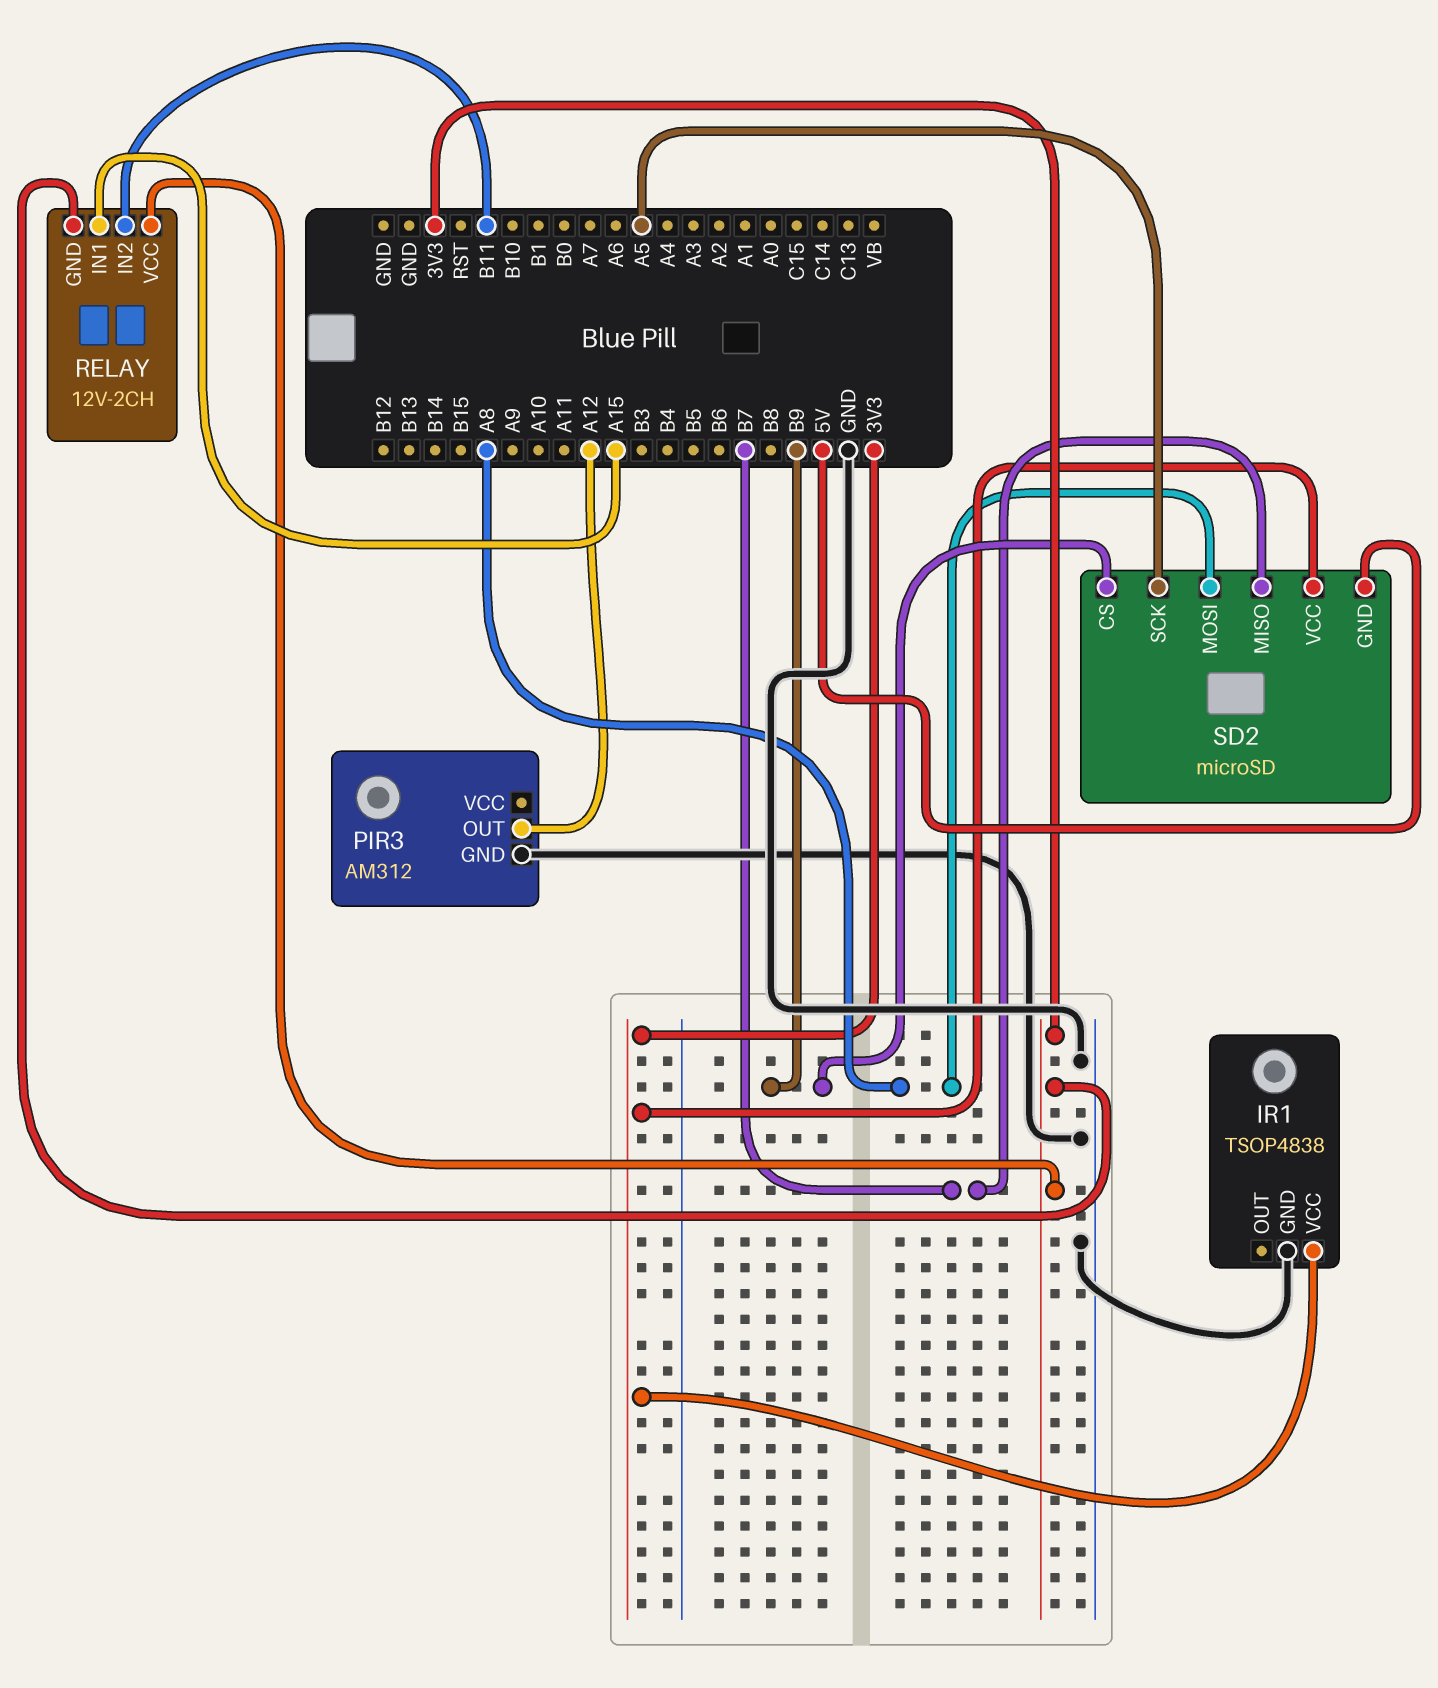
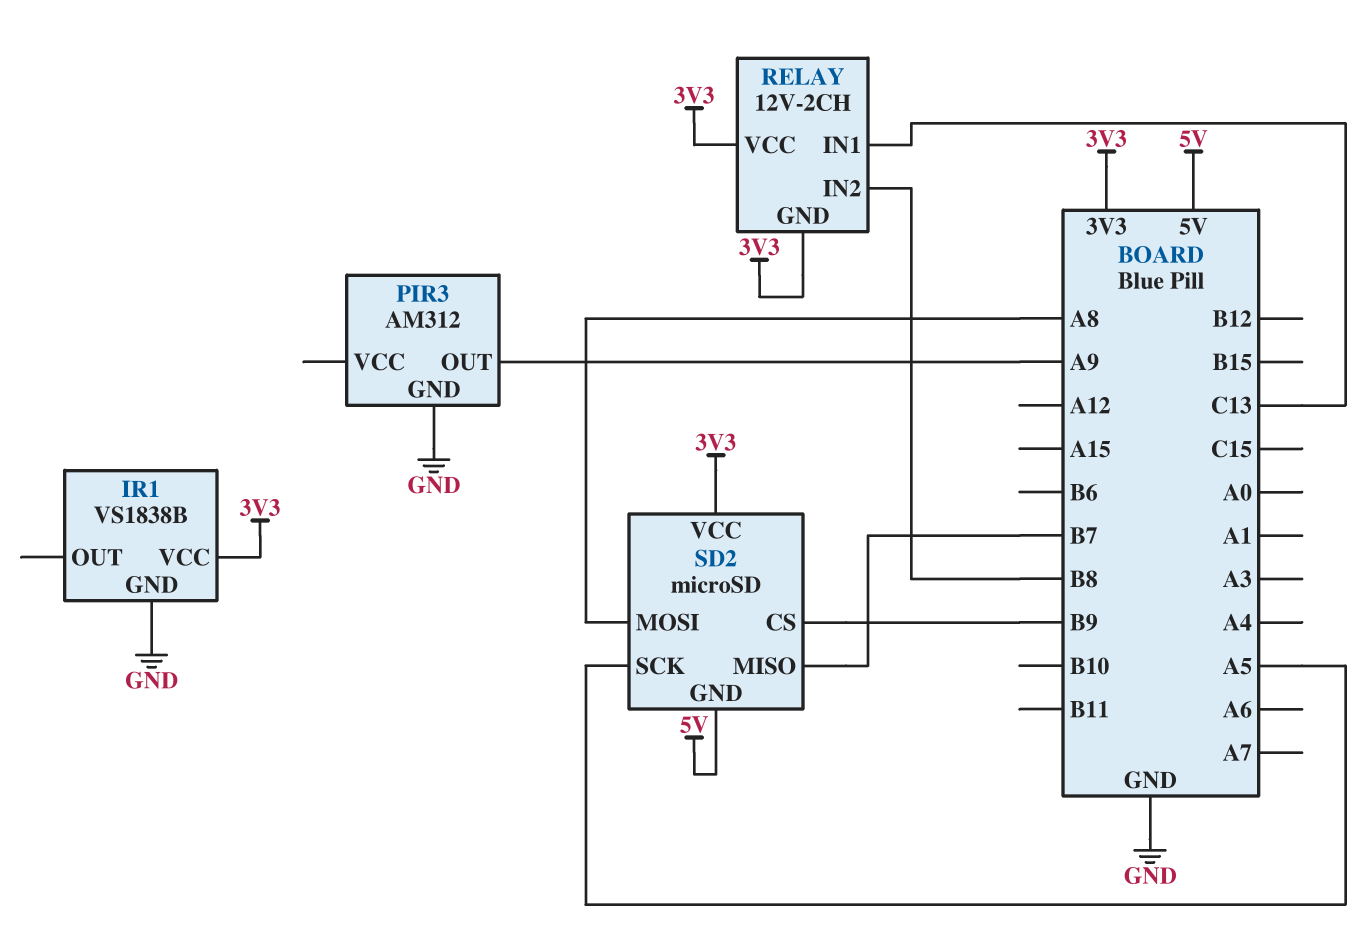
IR1: TSOP4838 -> VS1838B
PIR3 pin OUT: A12 -> A9
RELAY pin IN1: A15 -> C13
RELAY pin IN2: B11 -> B8

